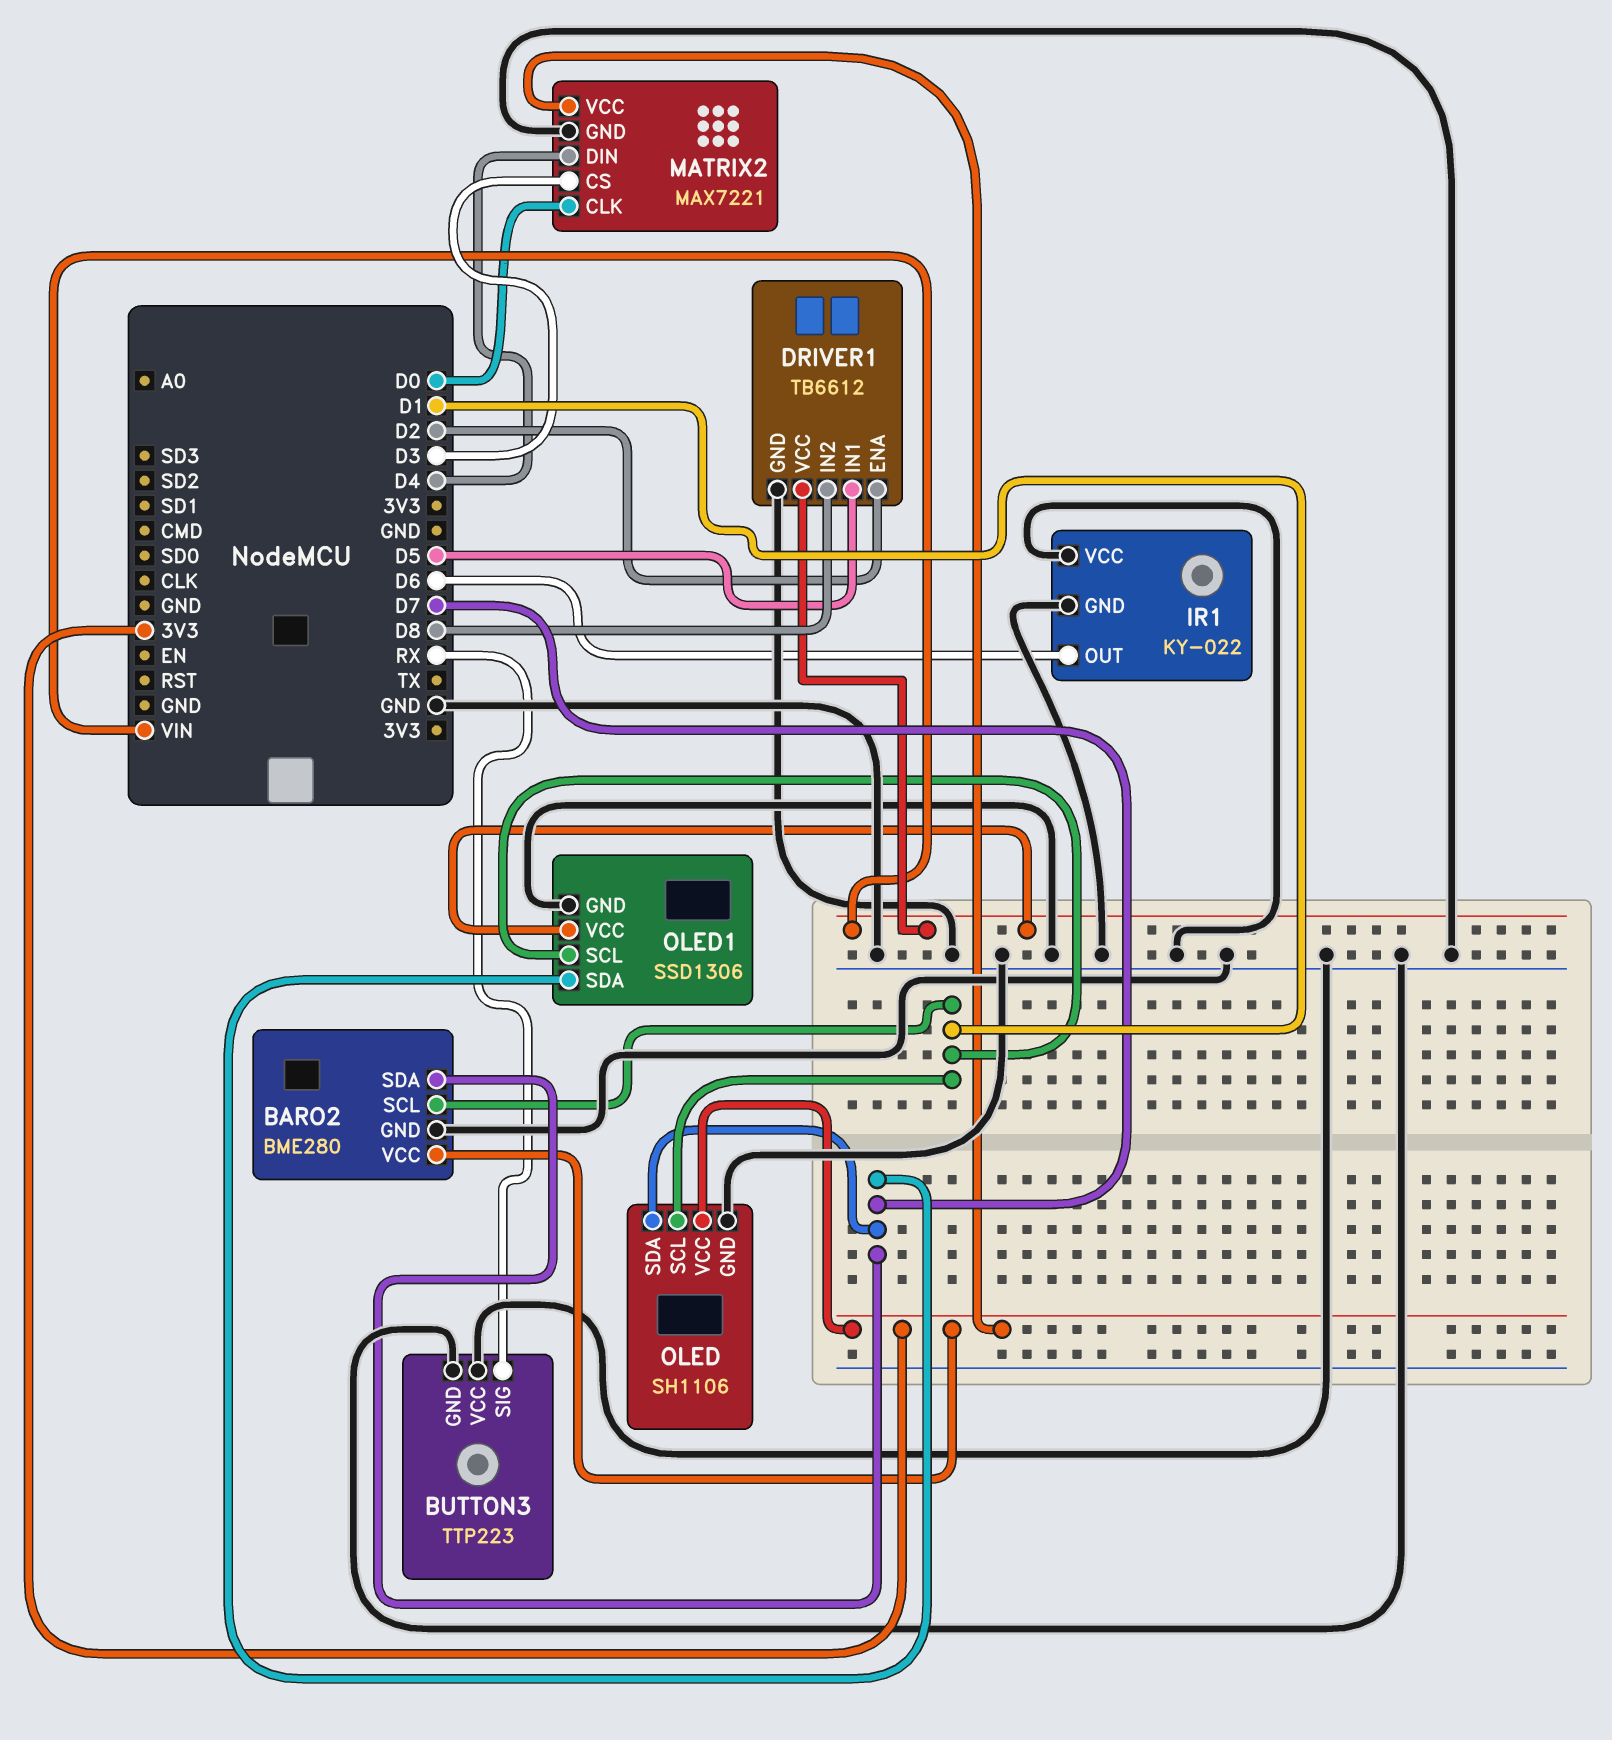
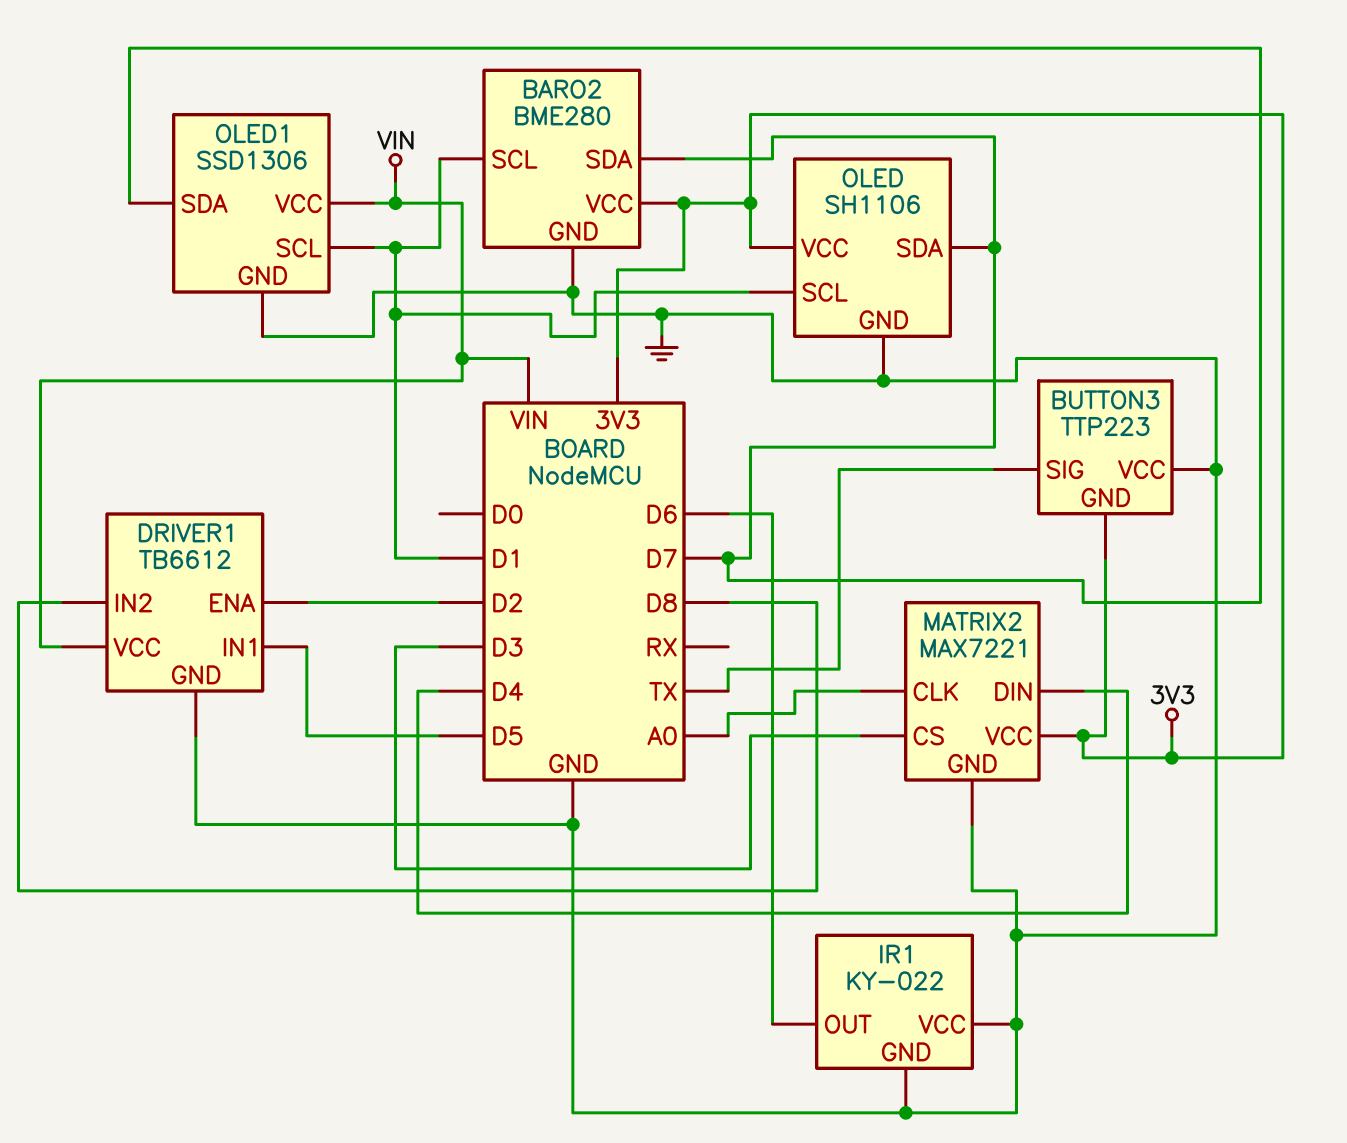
BUTTON3 pin GND: GND -> 3V3
BUTTON3 pin SIG: RX -> TX
MATRIX2 pin CLK: D0 -> A0

